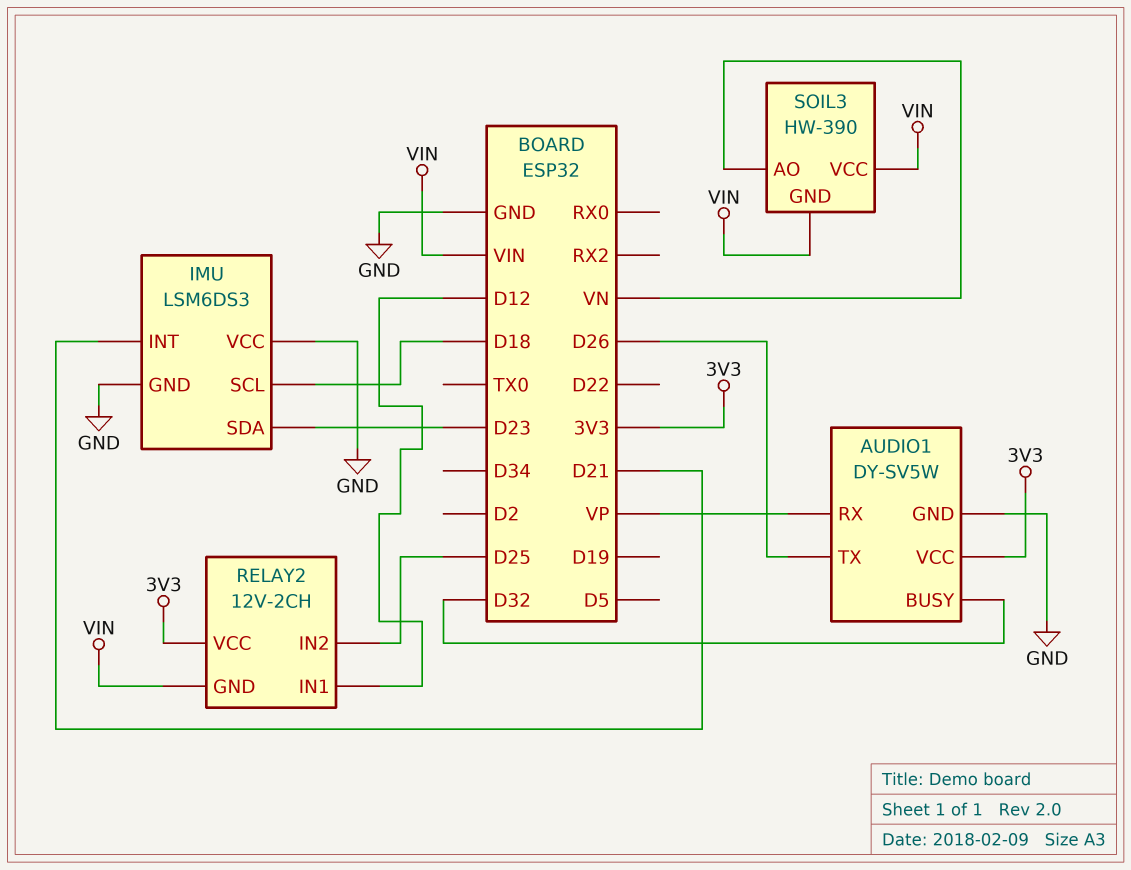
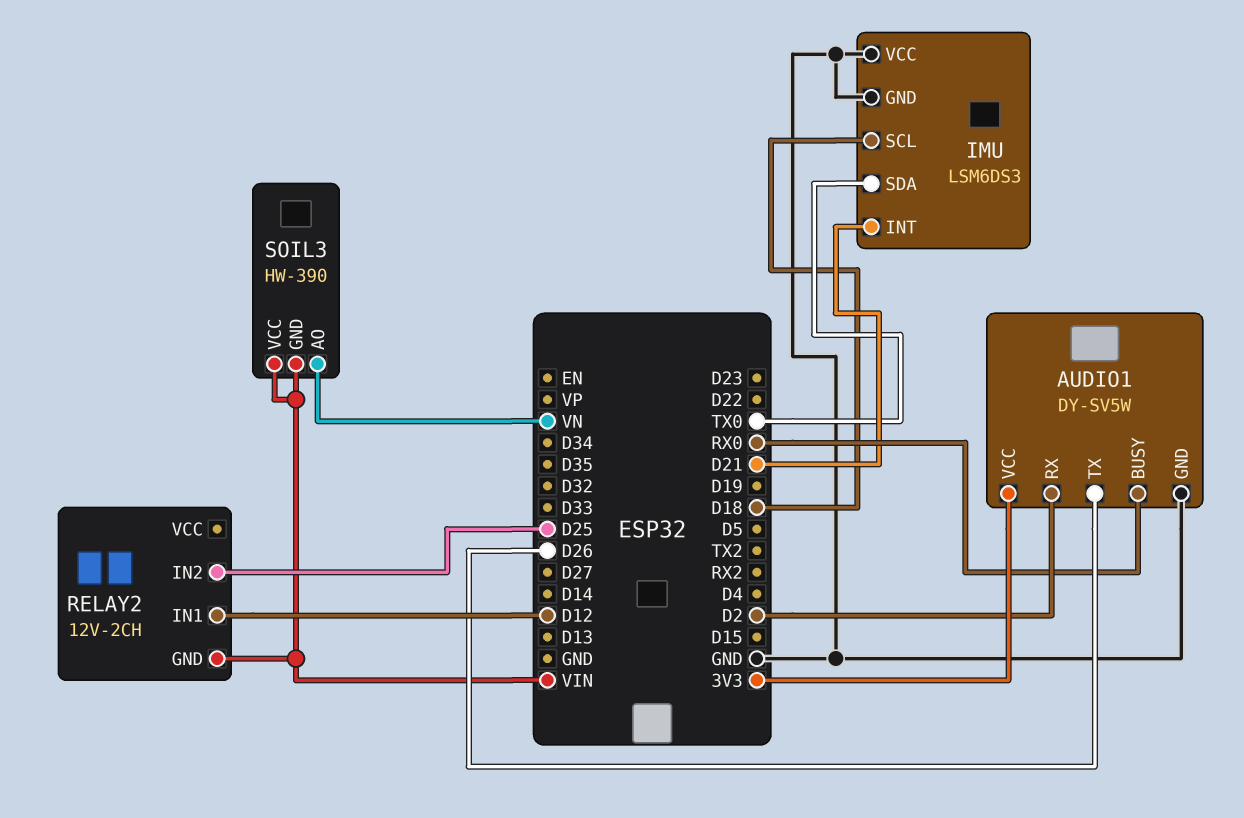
AUDIO1 pin BUSY: D32 -> RX0
AUDIO1 pin RX: VP -> D2
IMU pin SDA: D23 -> TX0
RELAY2 pin VCC: 3V3 -> none

